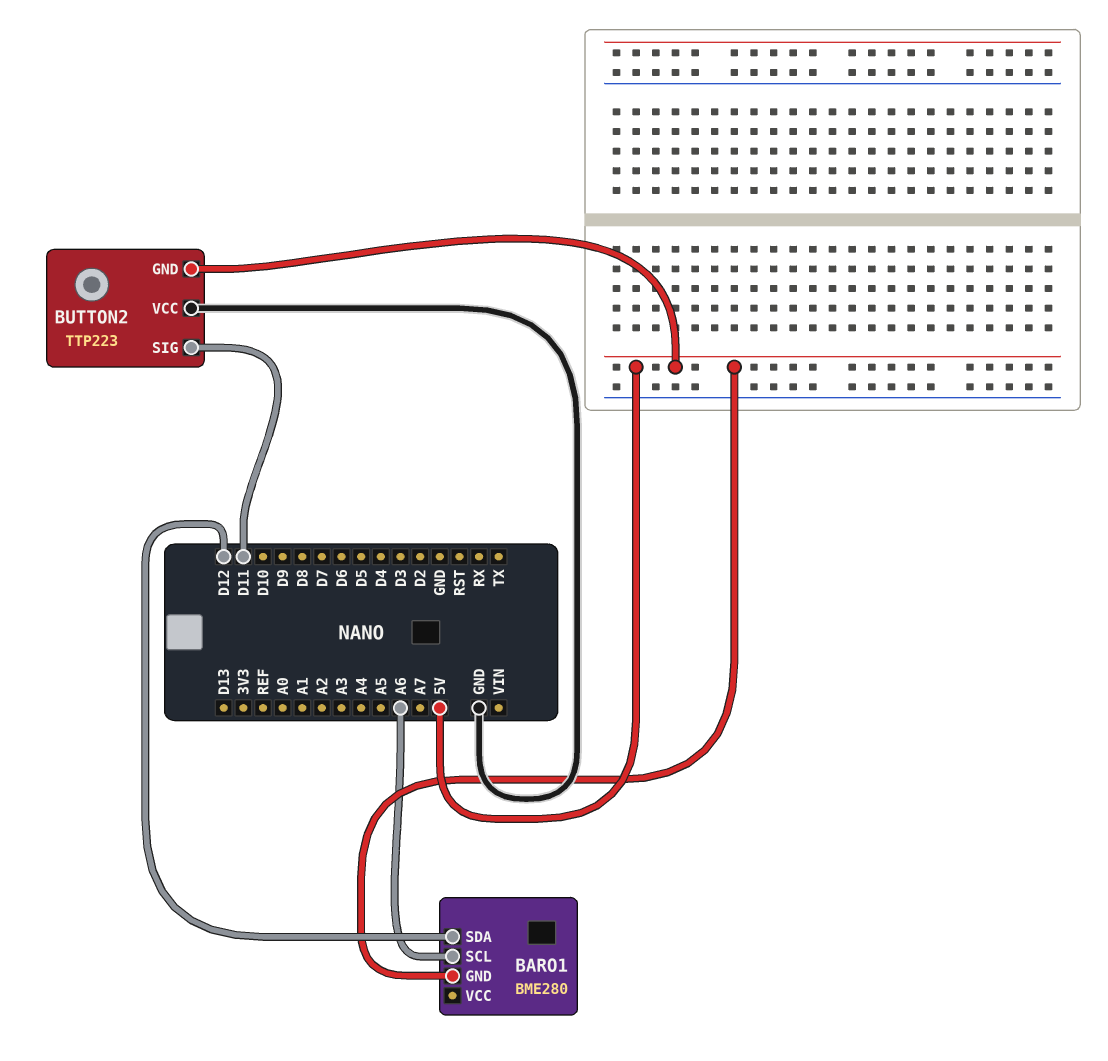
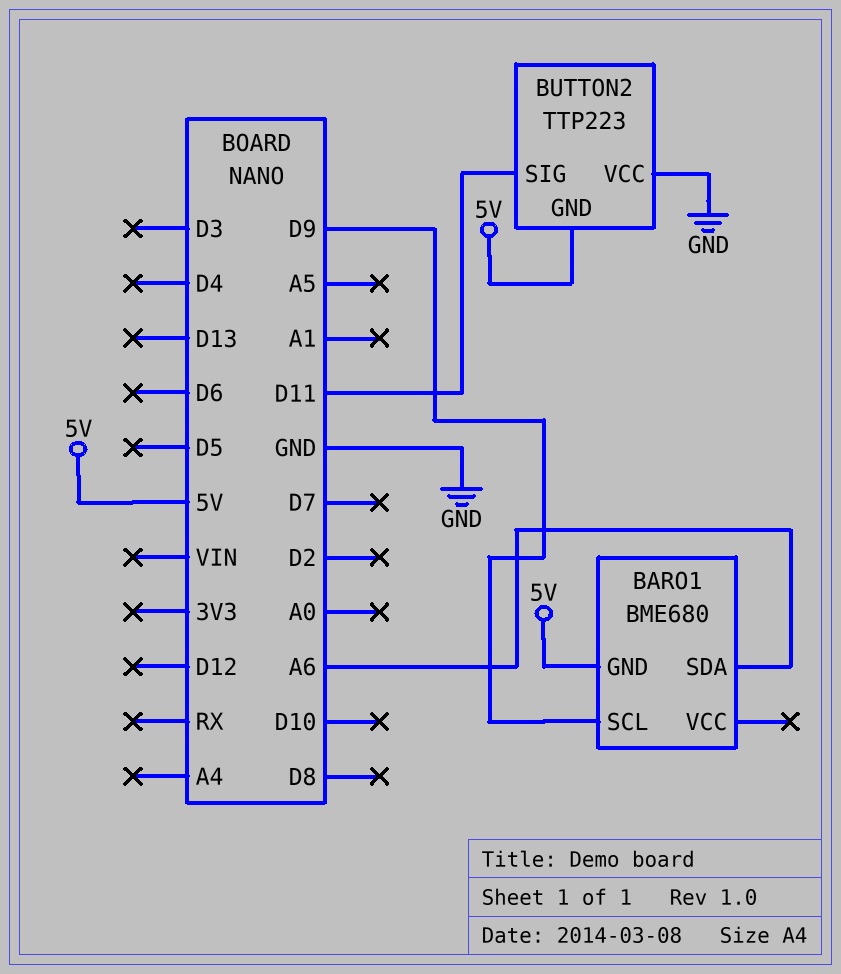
BARO1: BME280 -> BME680
BARO1 pin SCL: A6 -> D9
BARO1 pin SDA: D12 -> A6

